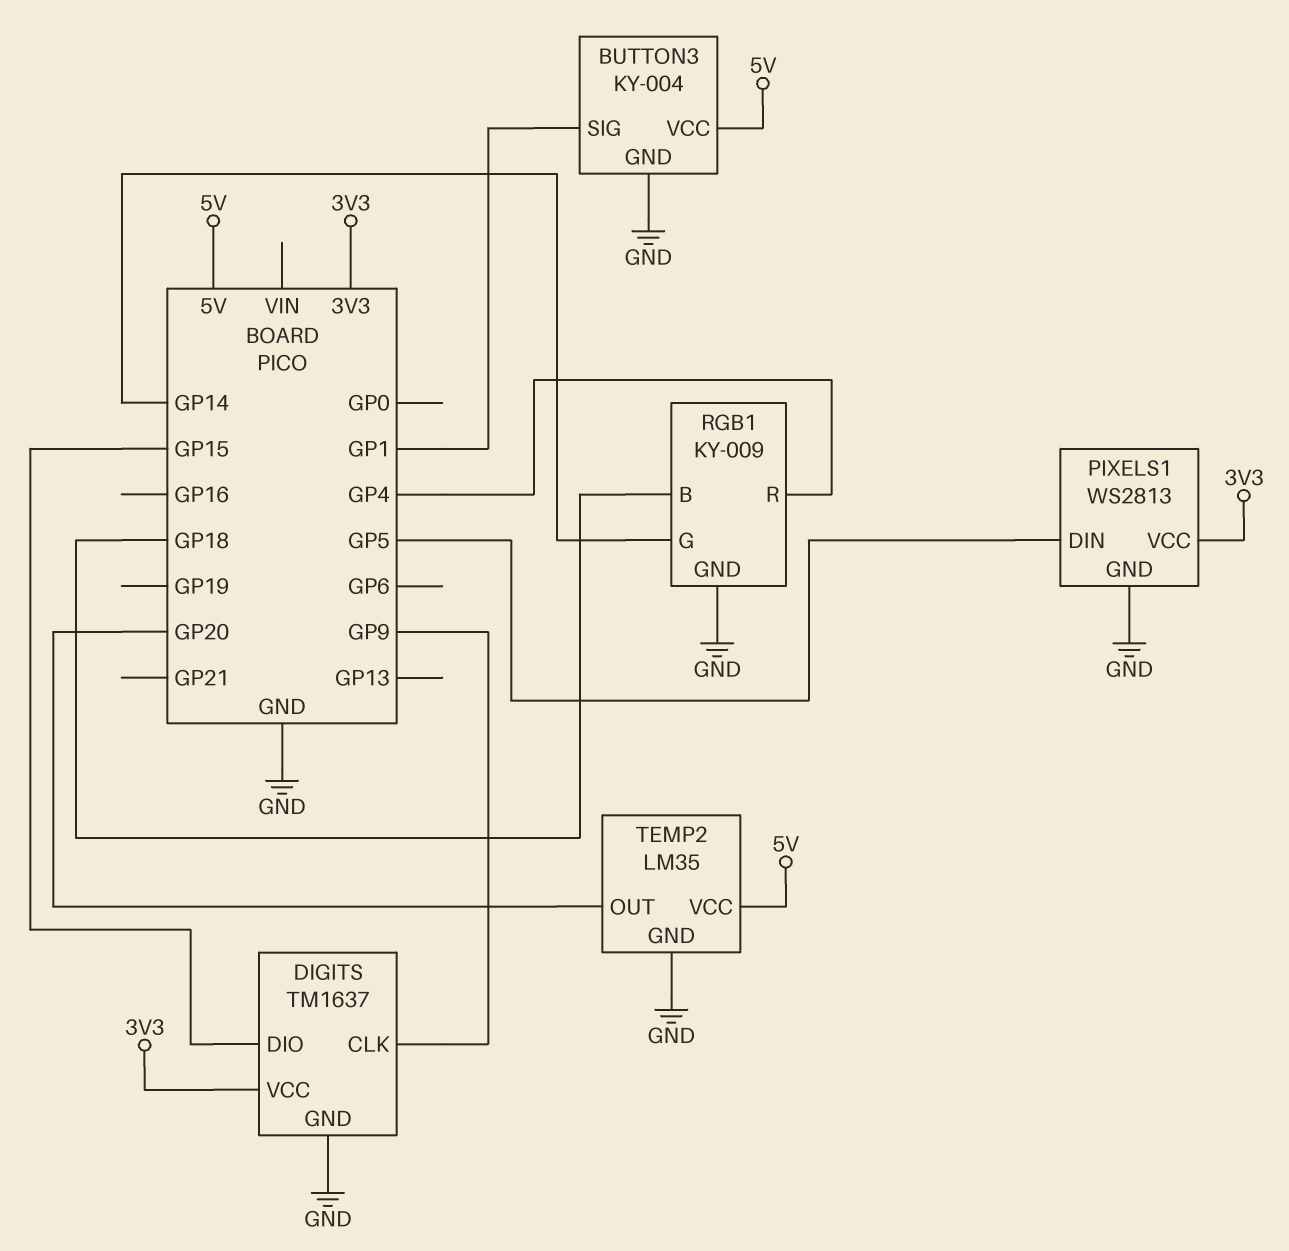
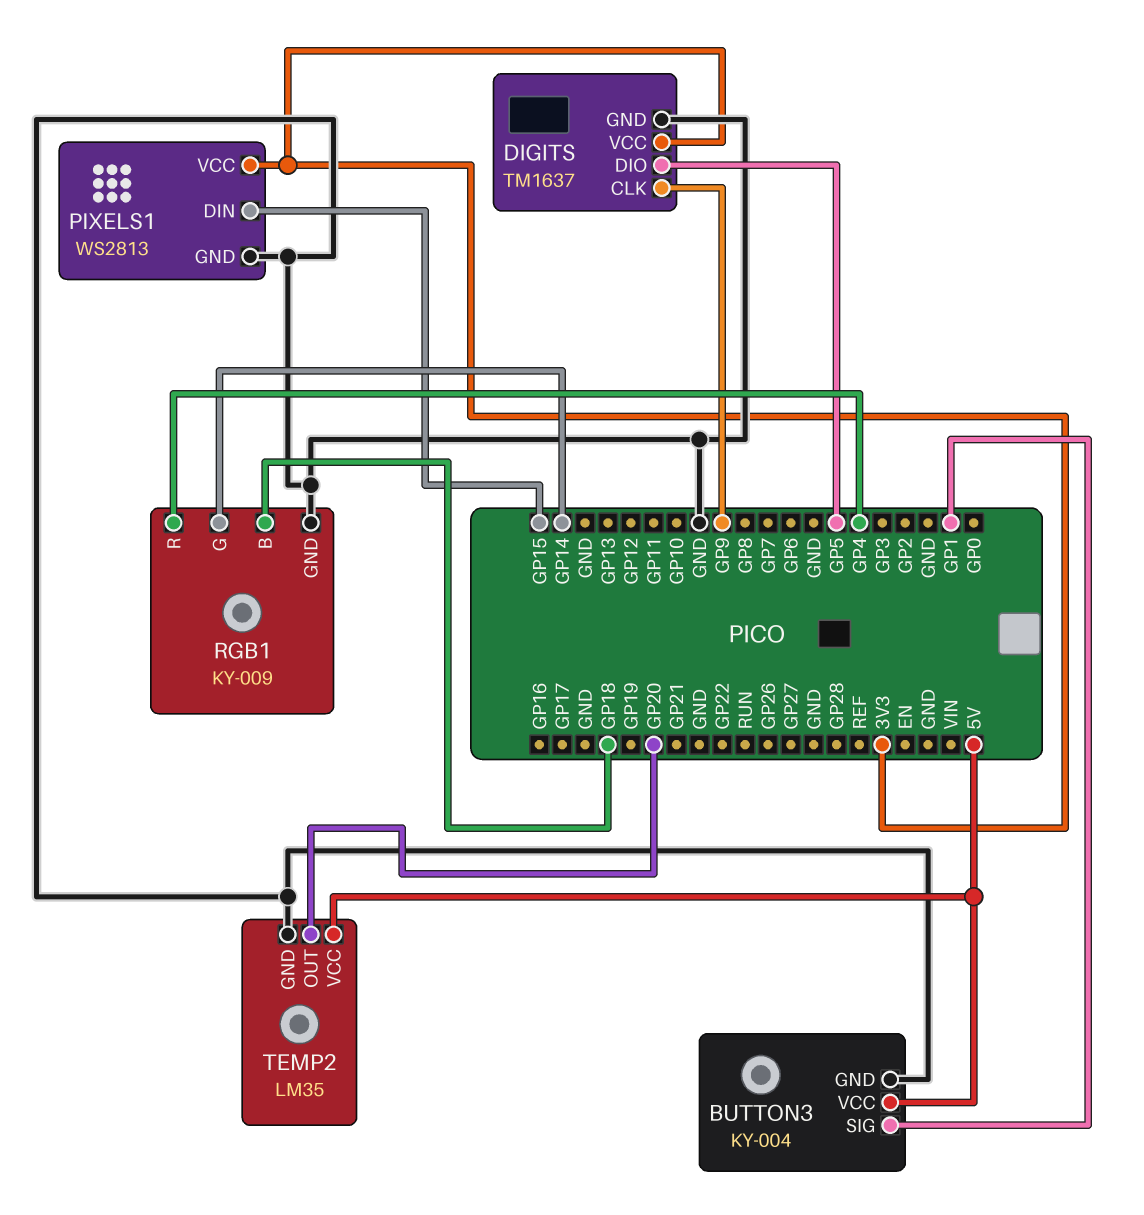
DIGITS pin DIO: GP15 -> GP5
PIXELS1 pin DIN: GP5 -> GP15

